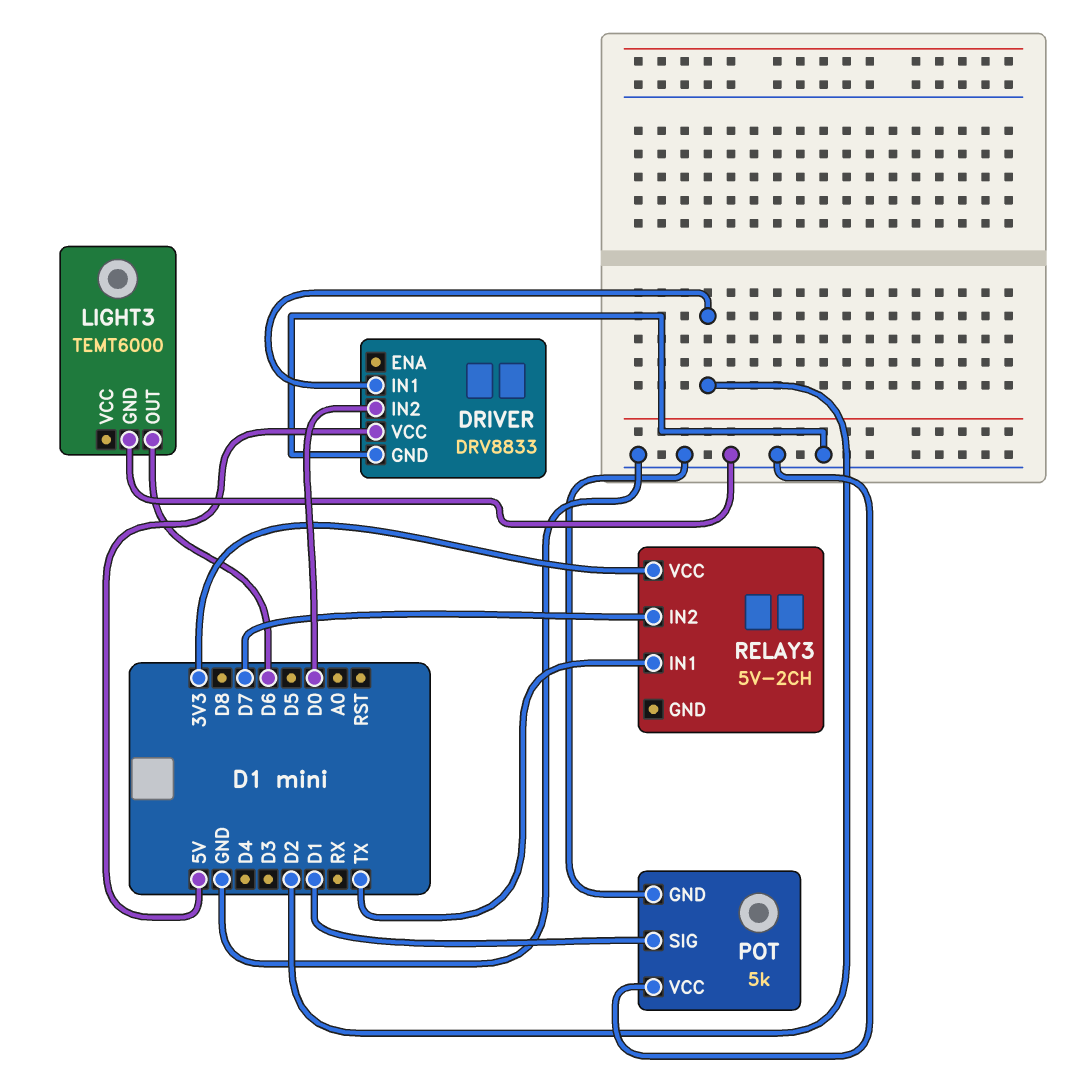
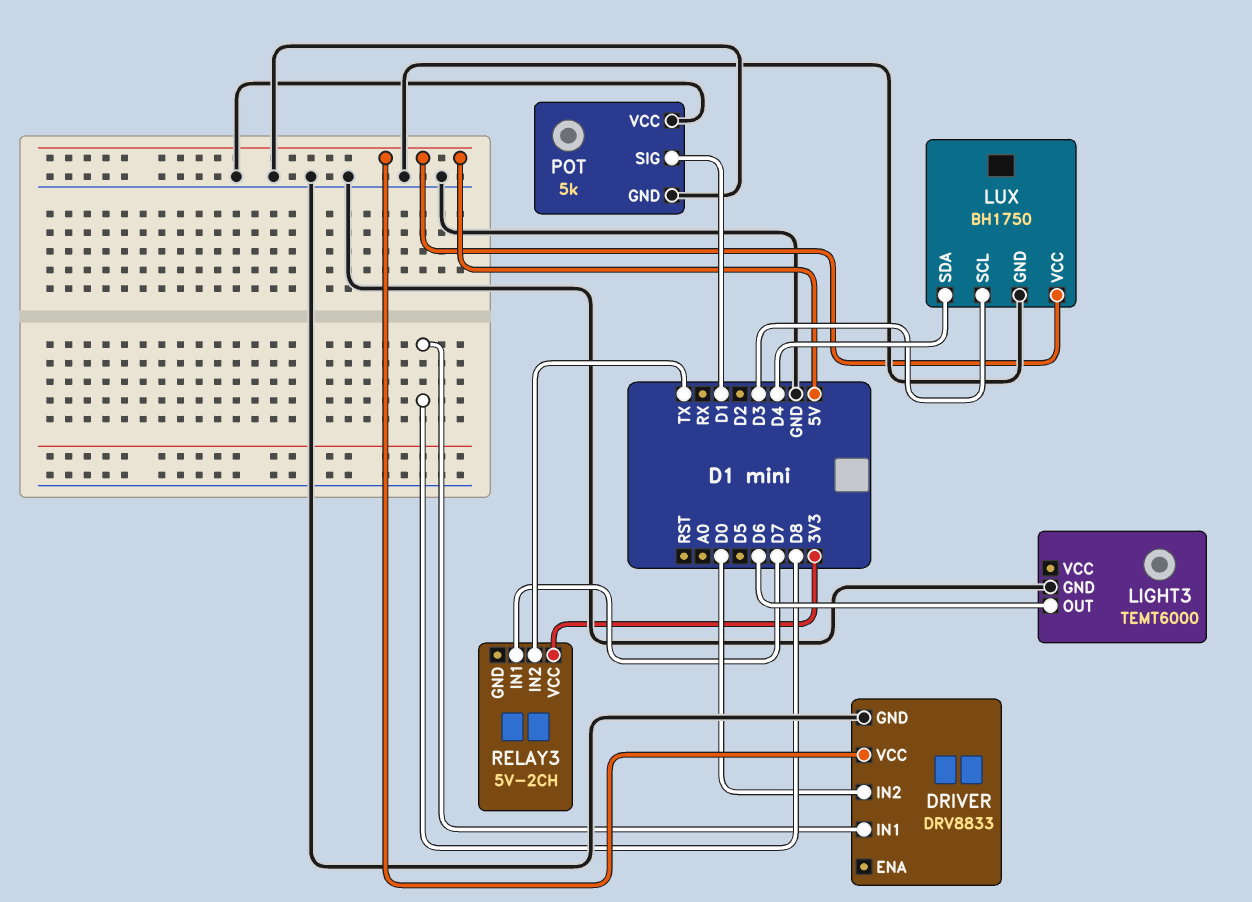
DRIVER pin IN1: D2 -> D8
LUX: none -> BH1750
LUX pin GND: none -> GND
LUX pin SCL: none -> D3
LUX pin SDA: none -> D4
LUX pin VCC: none -> 5V
RELAY3 pin IN1: TX -> D7
RELAY3 pin IN2: D7 -> TX

